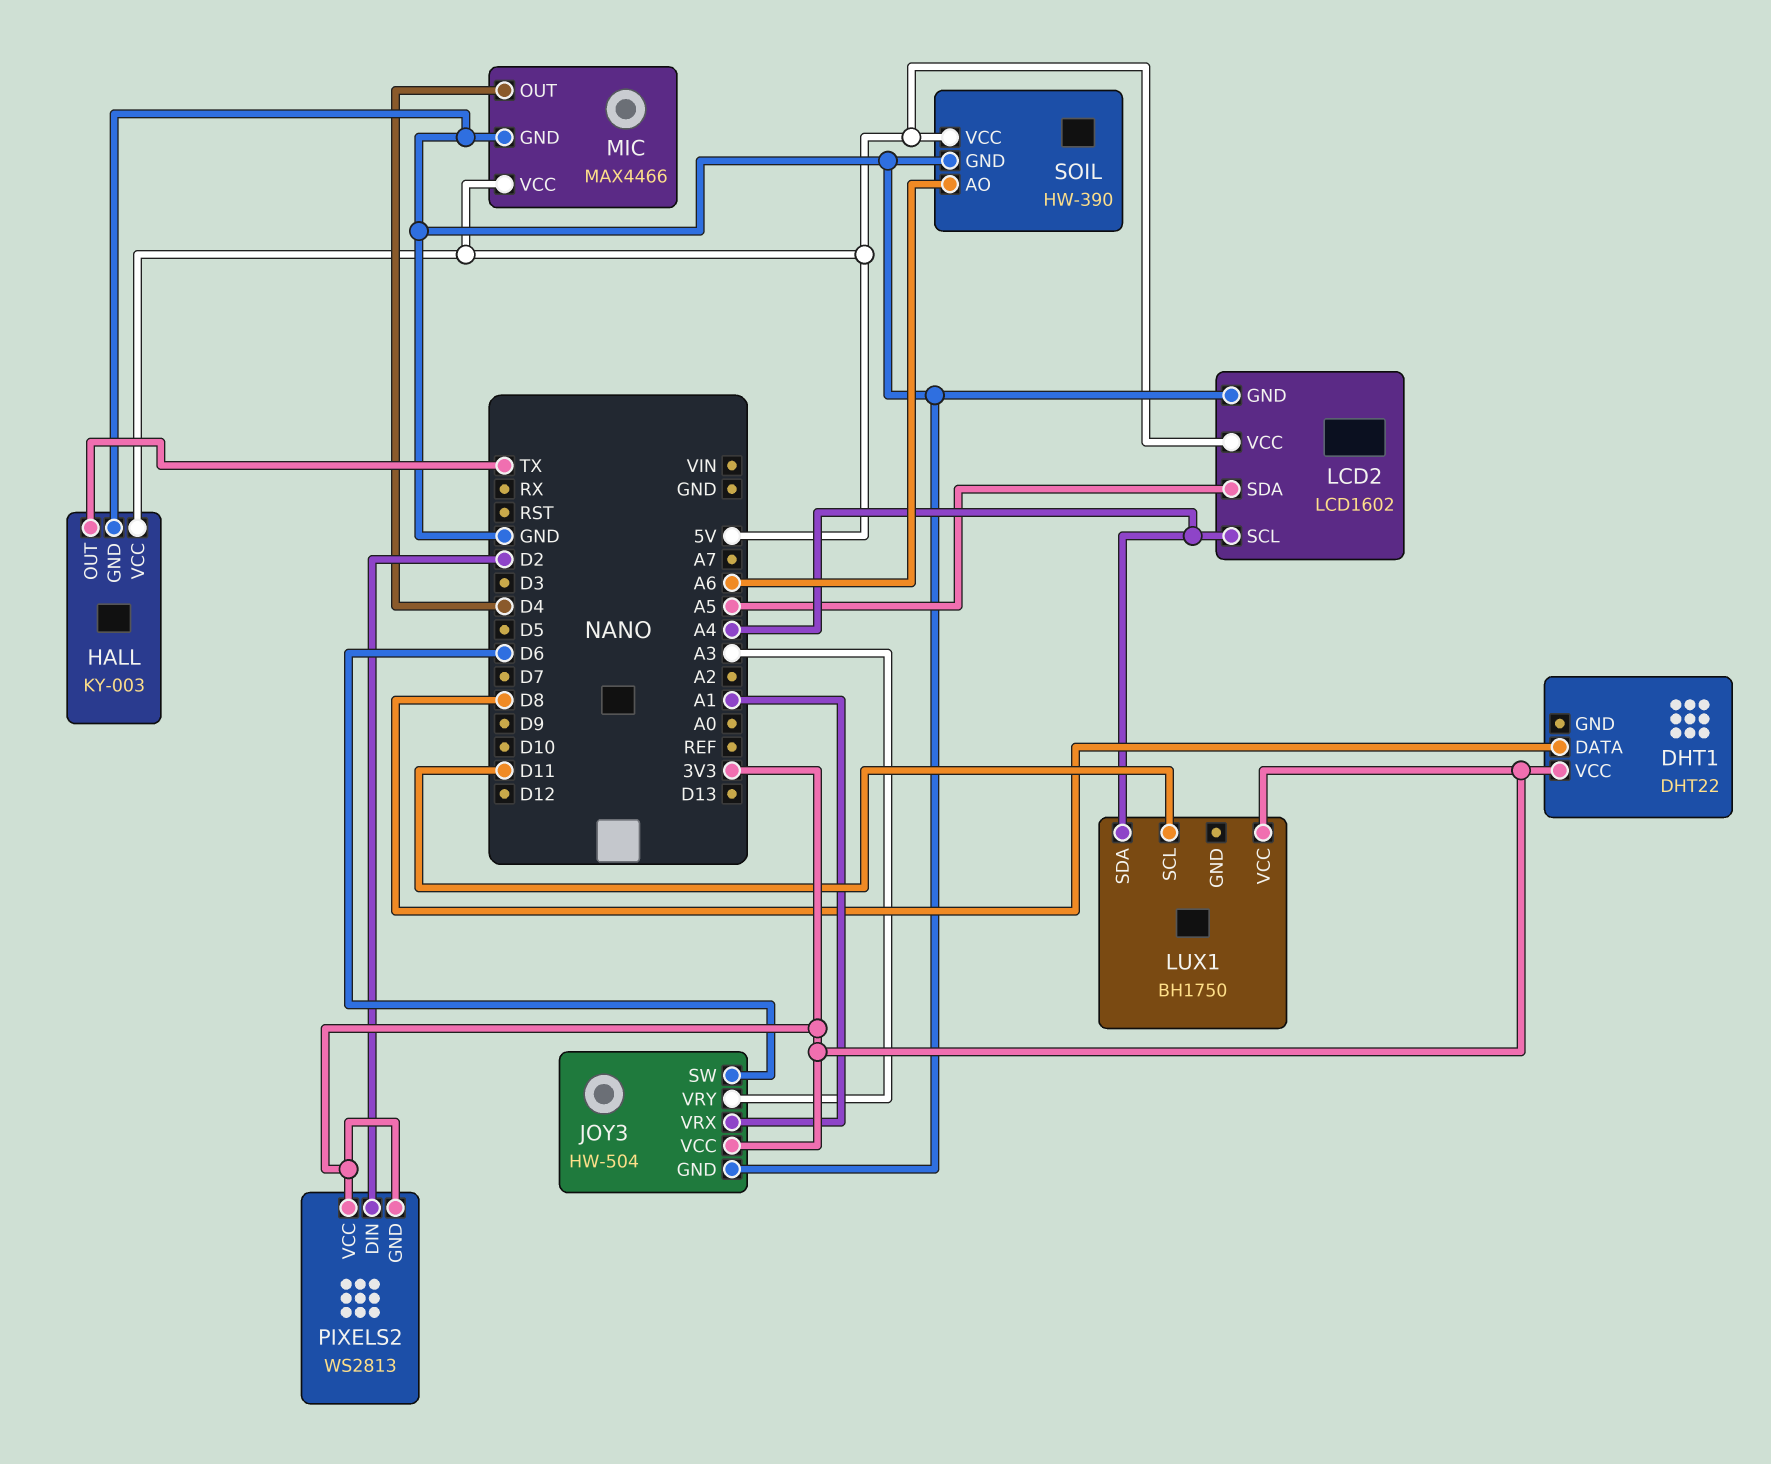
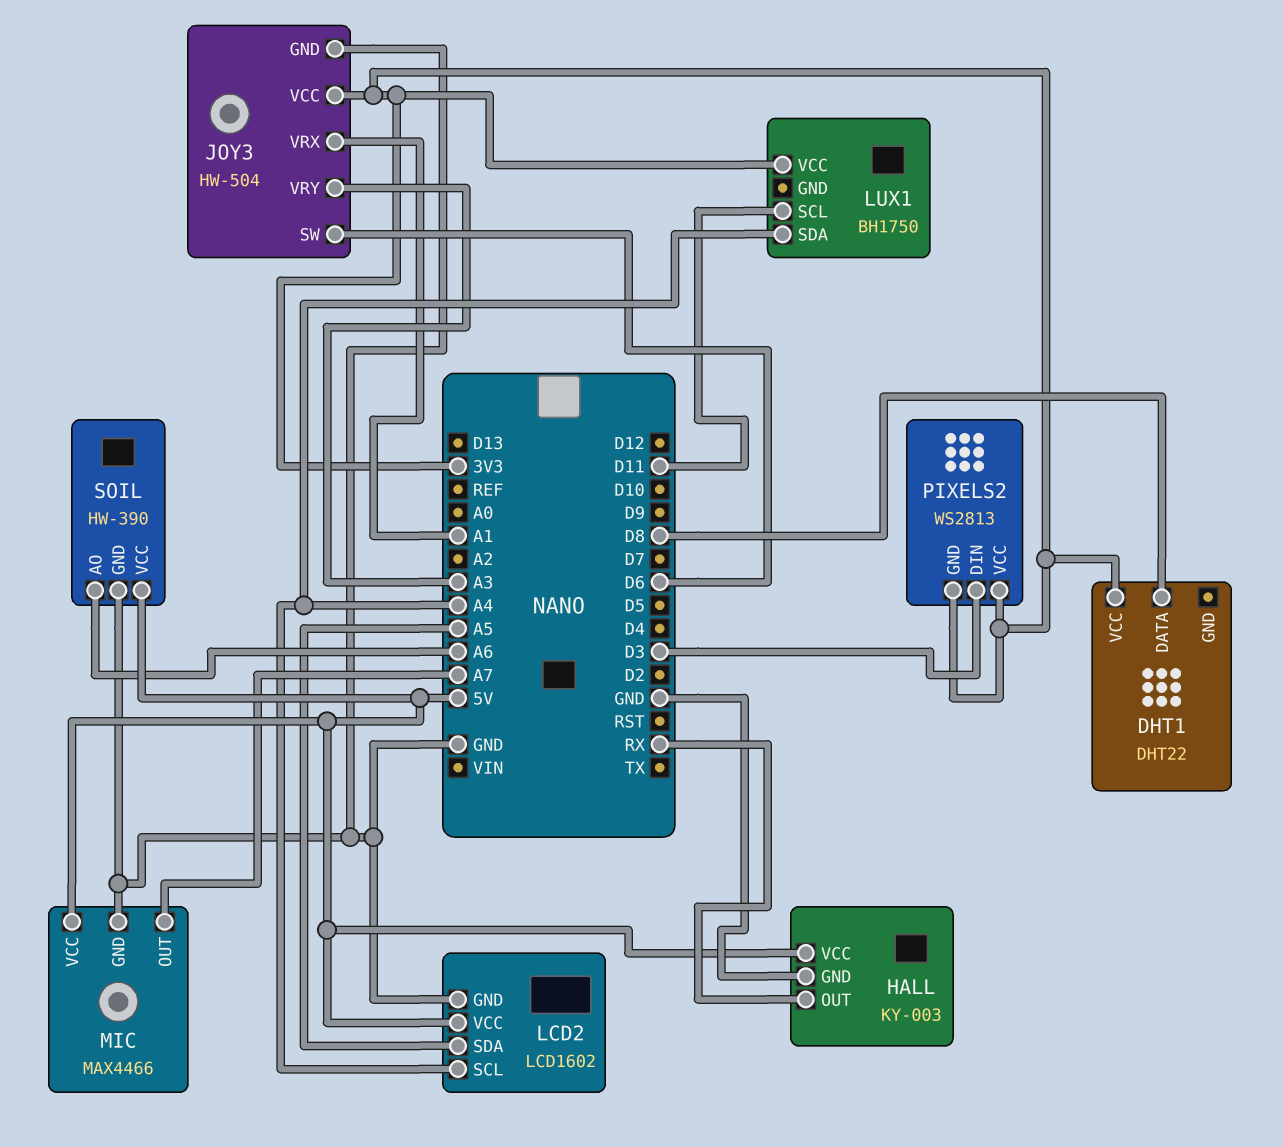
HALL pin OUT: TX -> RX
MIC pin OUT: D4 -> A7
PIXELS2 pin DIN: D2 -> D3

